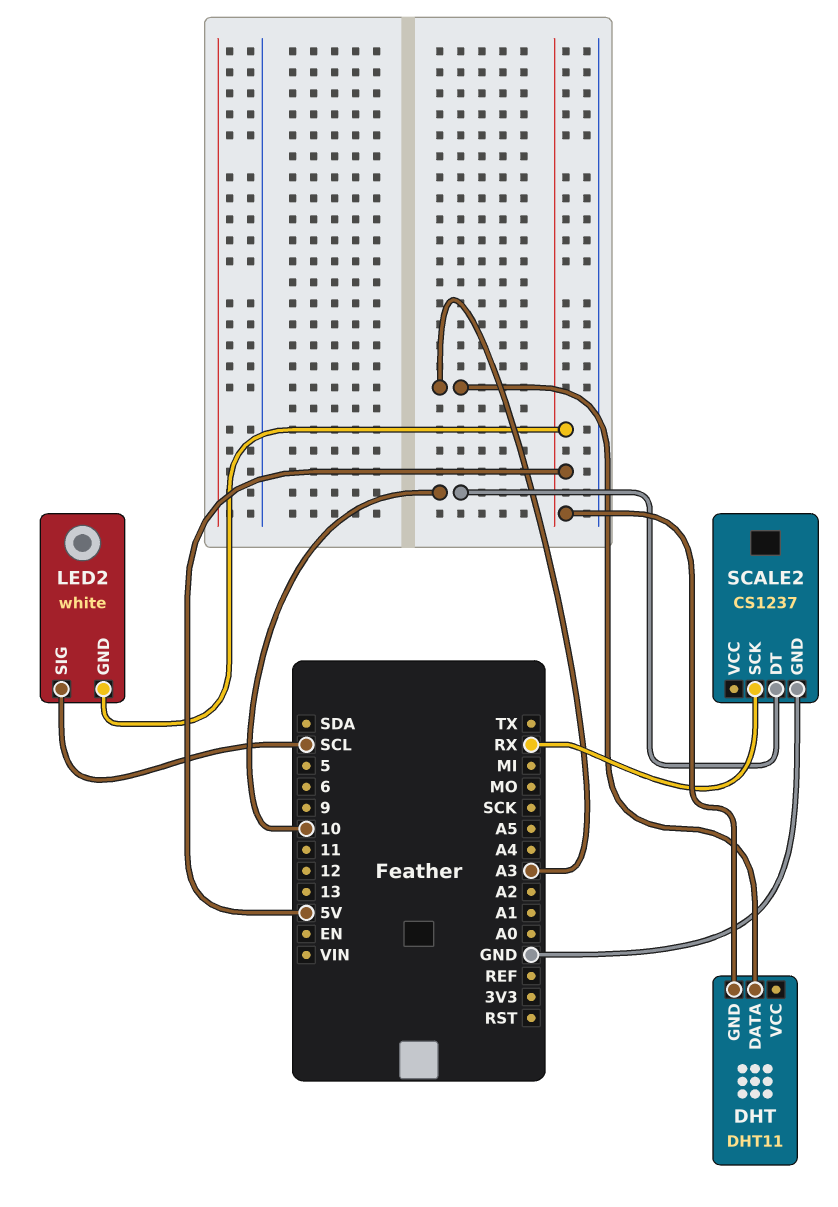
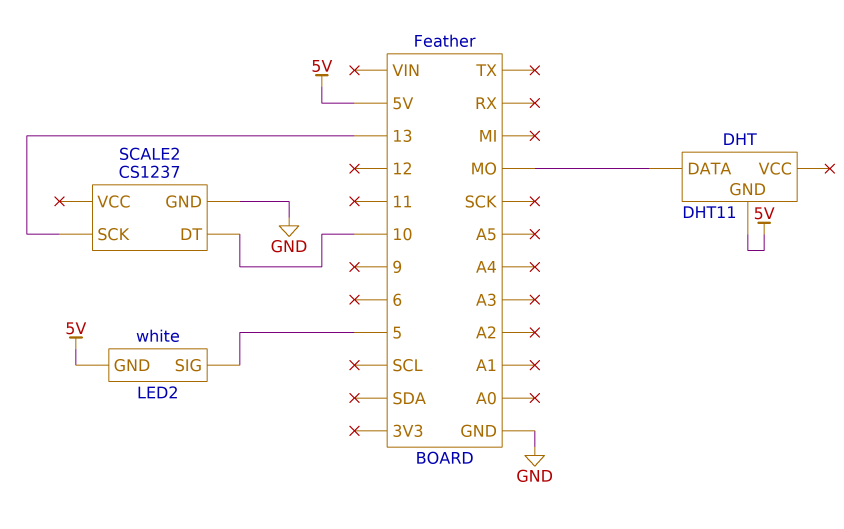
DHT pin DATA: A3 -> MO
LED2 pin SIG: SCL -> 5
SCALE2 pin SCK: RX -> 13

